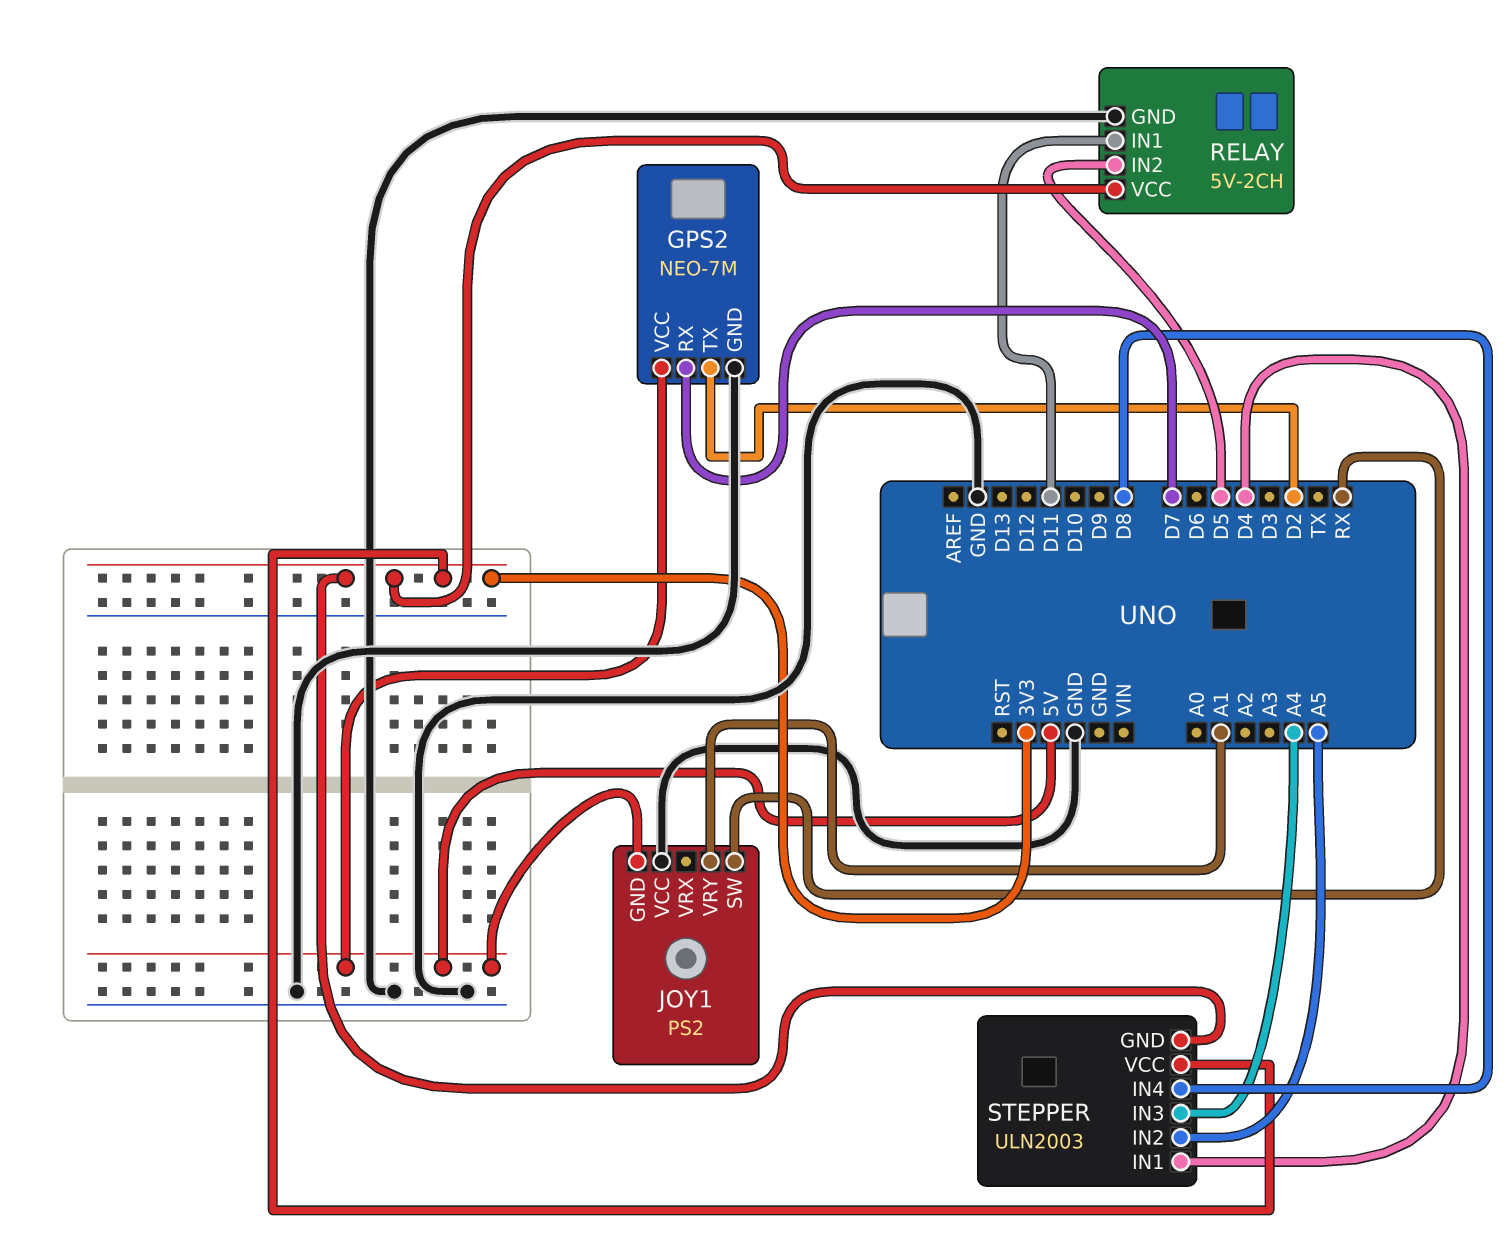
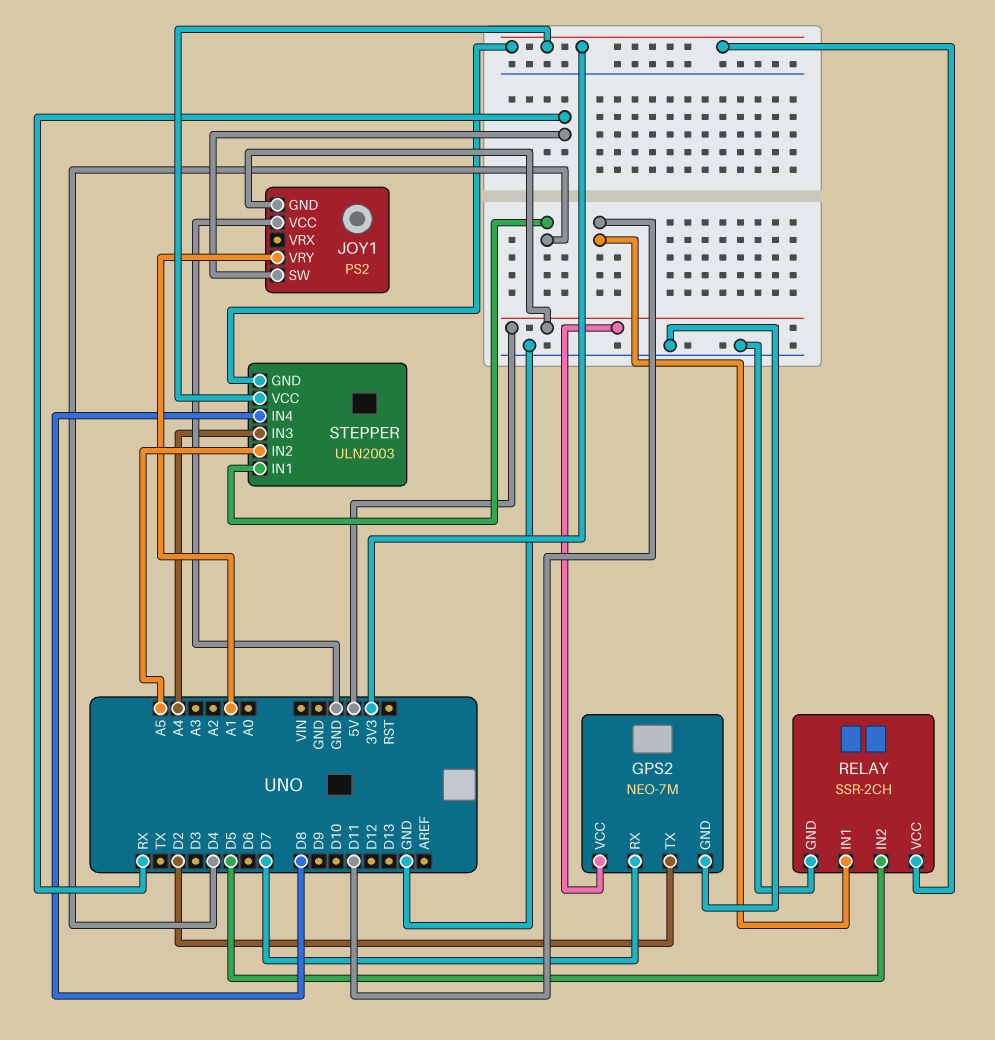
RELAY: 5V-2CH -> SSR-2CH

